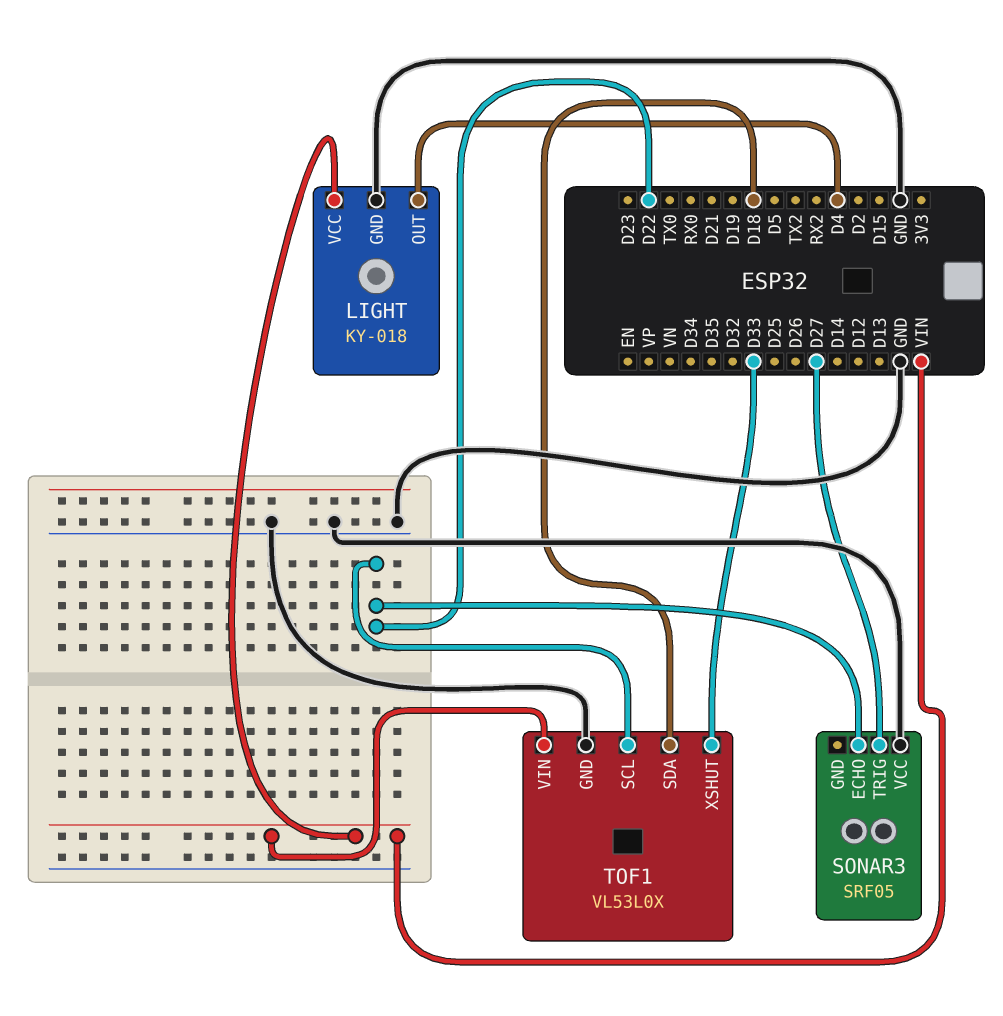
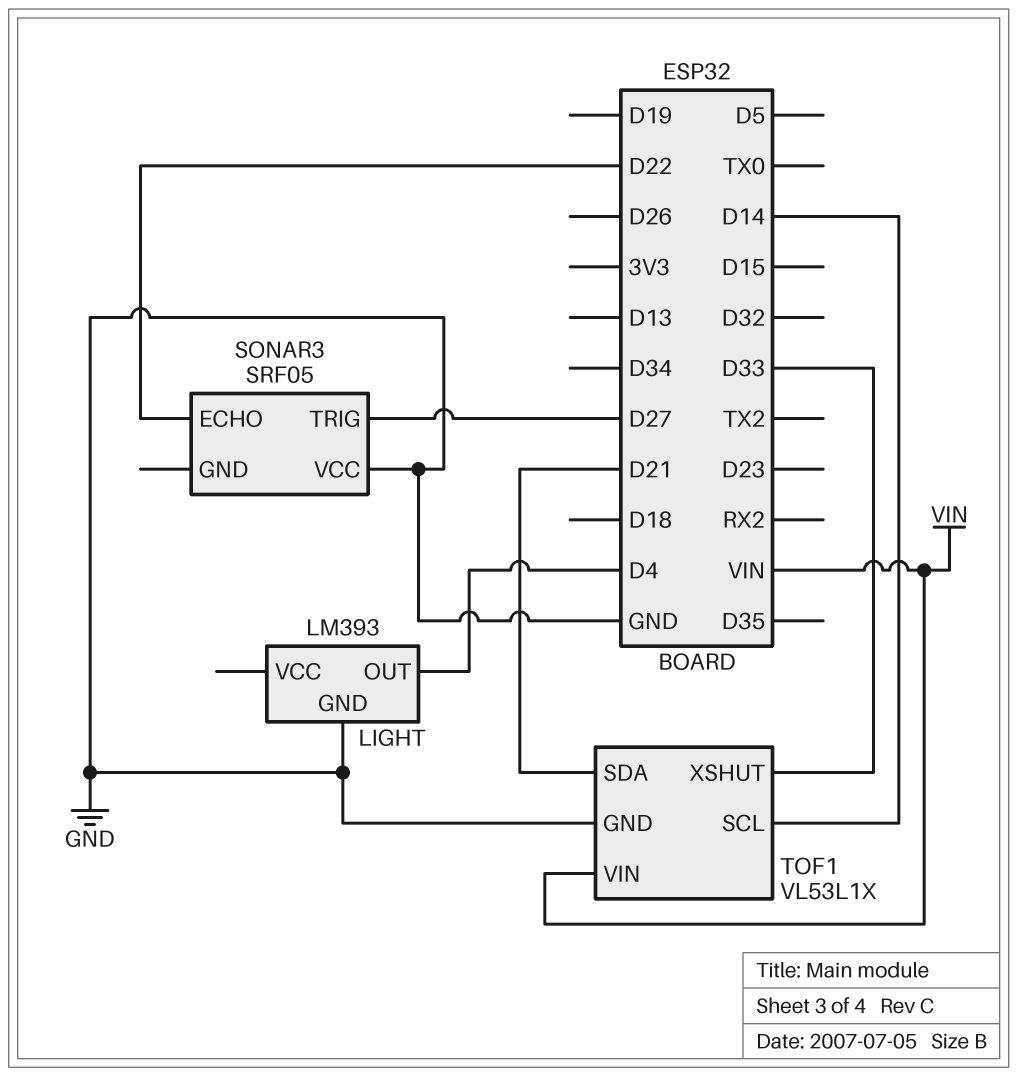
LIGHT: KY-018 -> LM393
LIGHT pin VCC: VIN -> none
TOF1: VL53L0X -> VL53L1X
TOF1 pin SCL: D22 -> D14
TOF1 pin SDA: D18 -> D21

